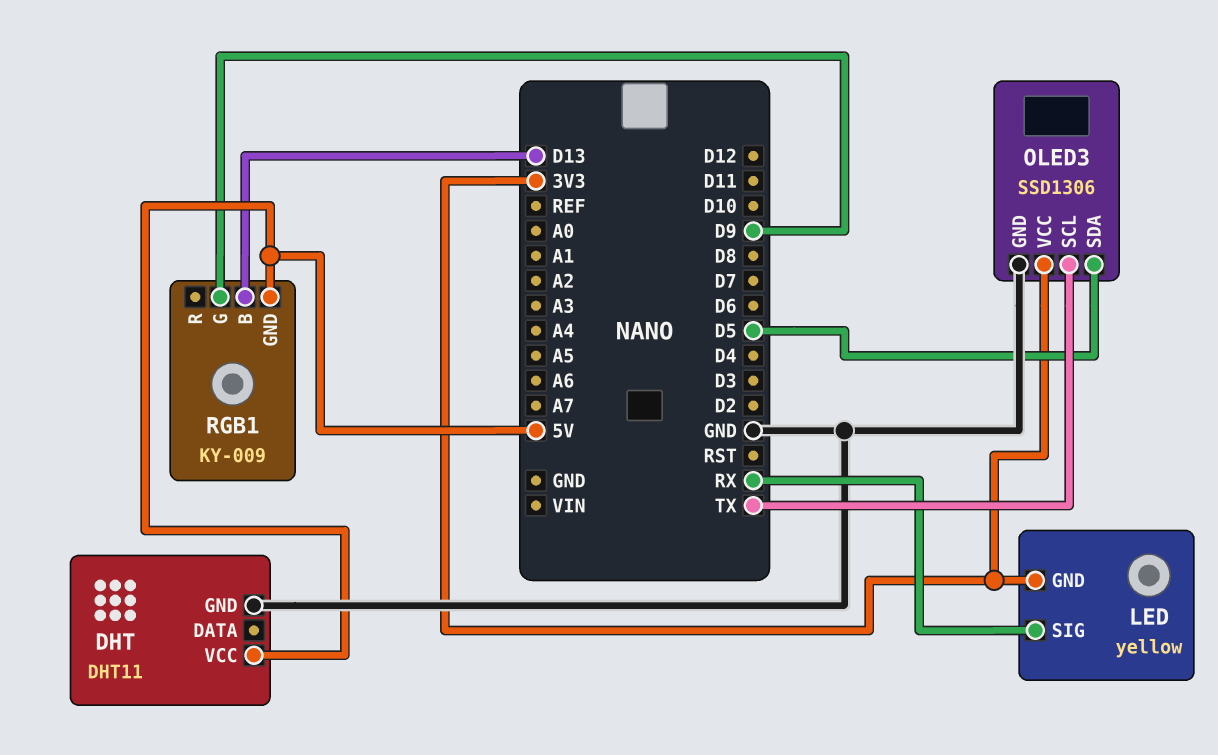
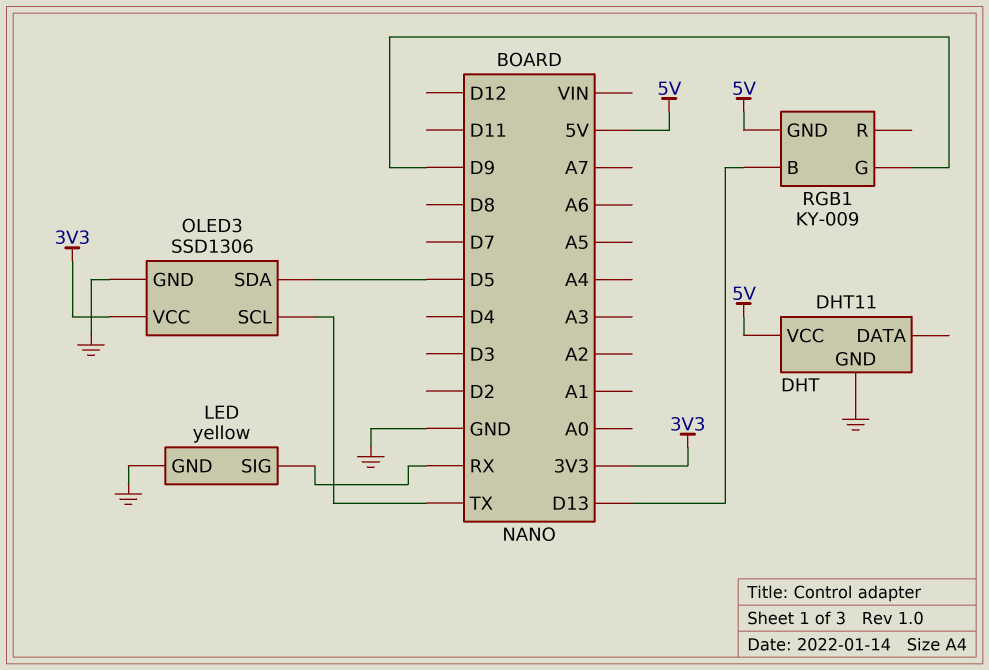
LED pin GND: 3V3 -> GND

